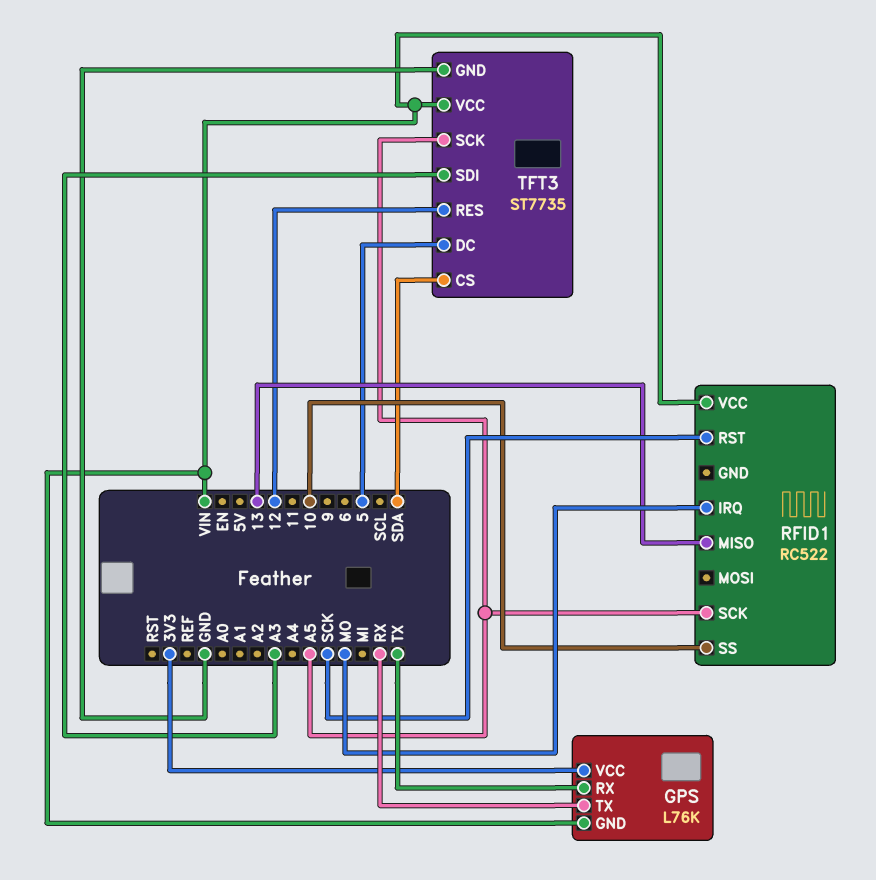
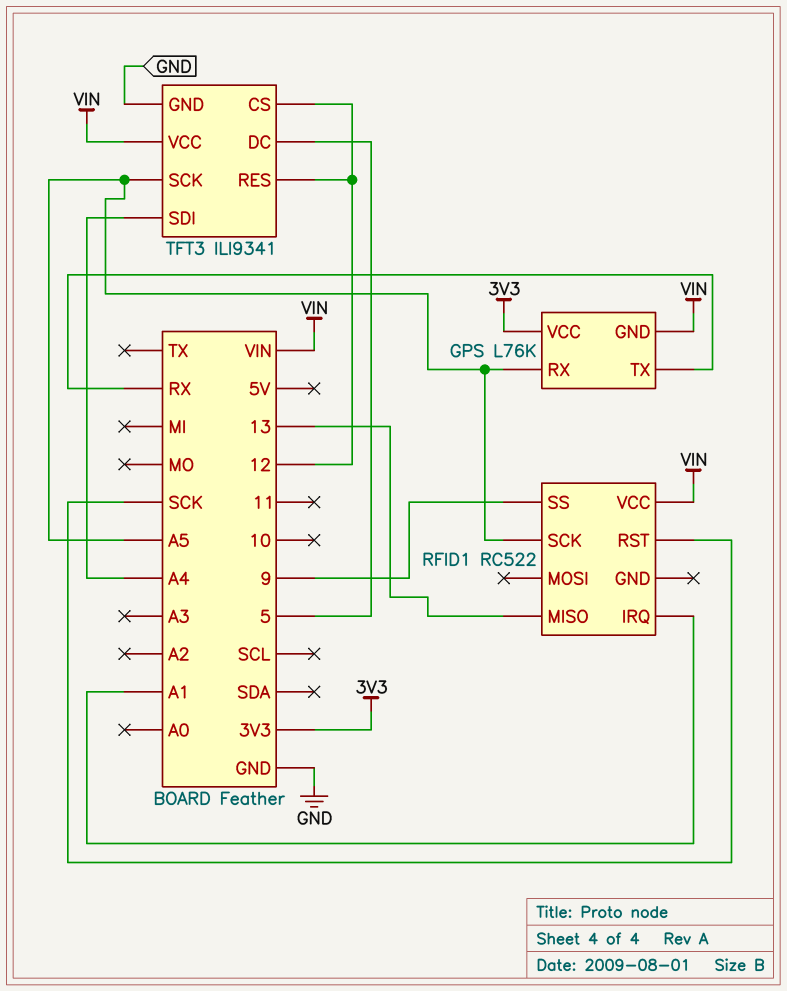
GPS pin RX: TX -> A5
RFID1 pin IRQ: MO -> A1
RFID1 pin SS: 10 -> 9
TFT3: ST7735 -> ILI9341
TFT3 pin CS: SDA -> 12
TFT3 pin SDI: A3 -> A4

